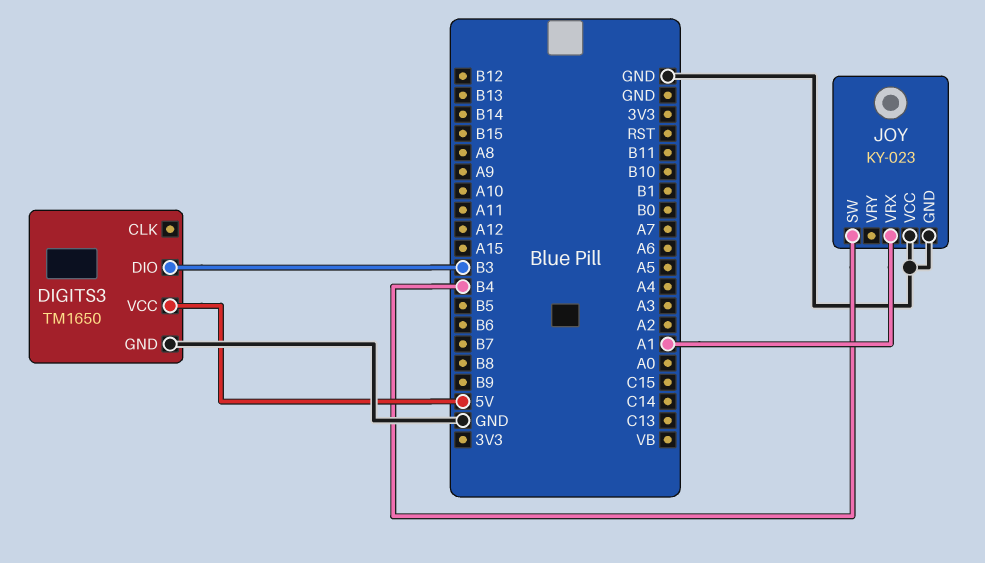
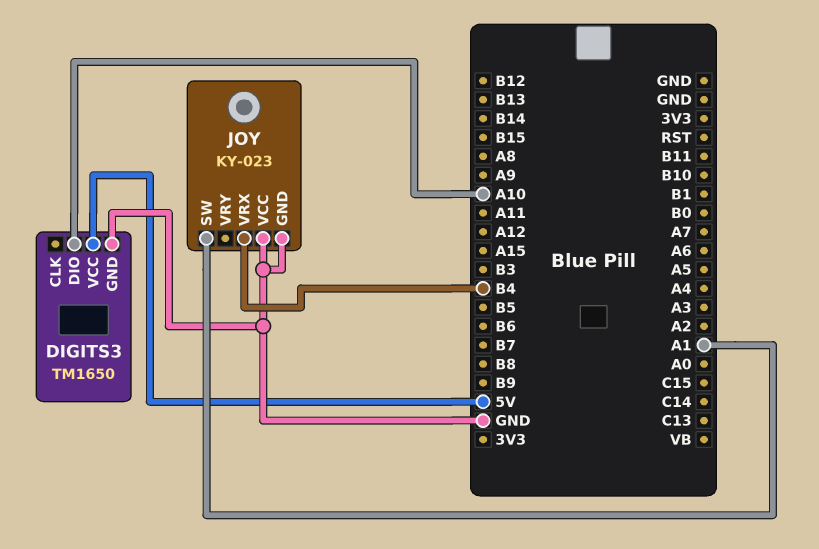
DIGITS3 pin DIO: B3 -> A10
JOY pin SW: B4 -> A1
JOY pin VRX: A1 -> B4

